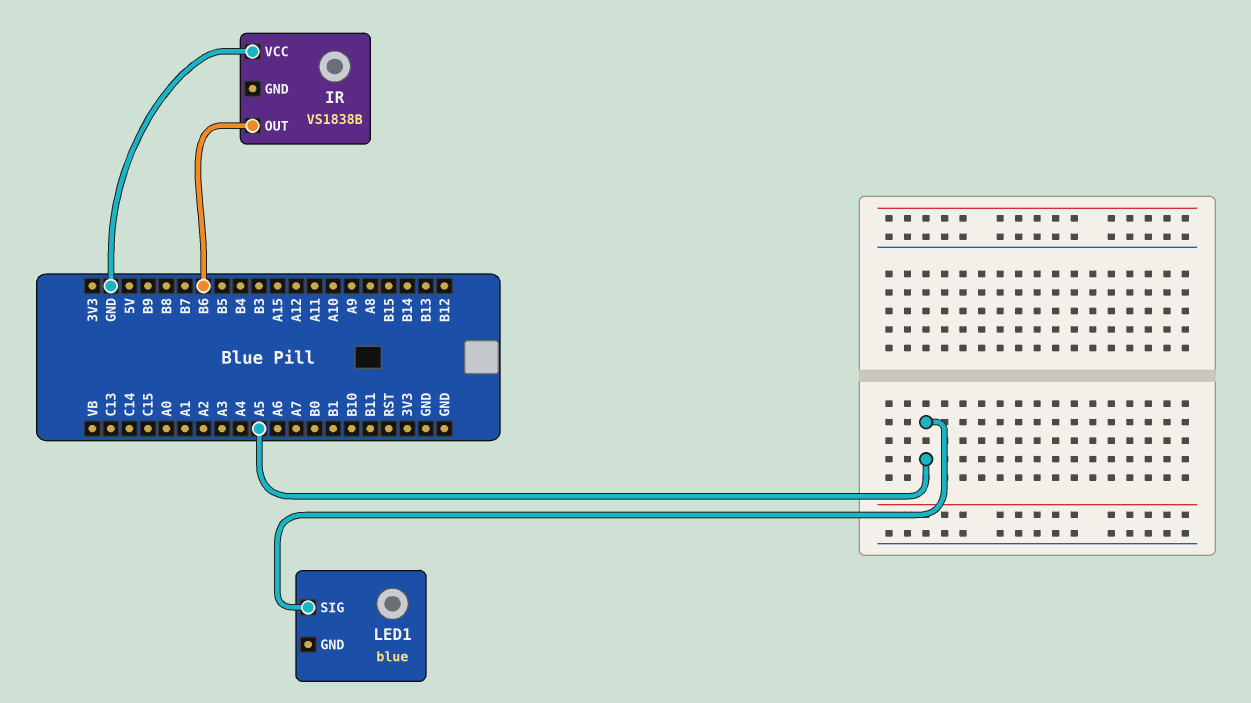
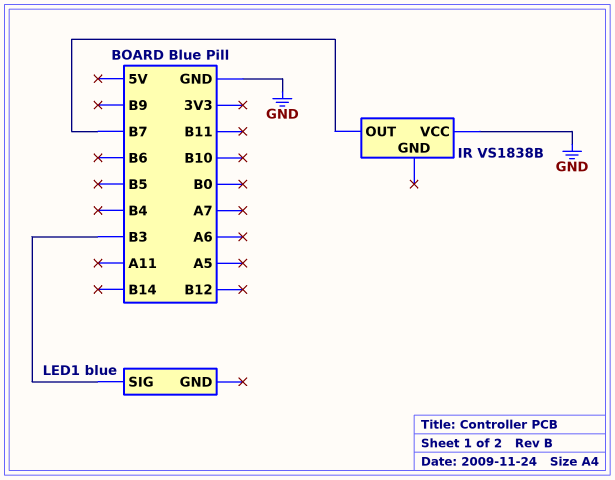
IR pin OUT: B6 -> B7
LED1 pin SIG: A5 -> B3

